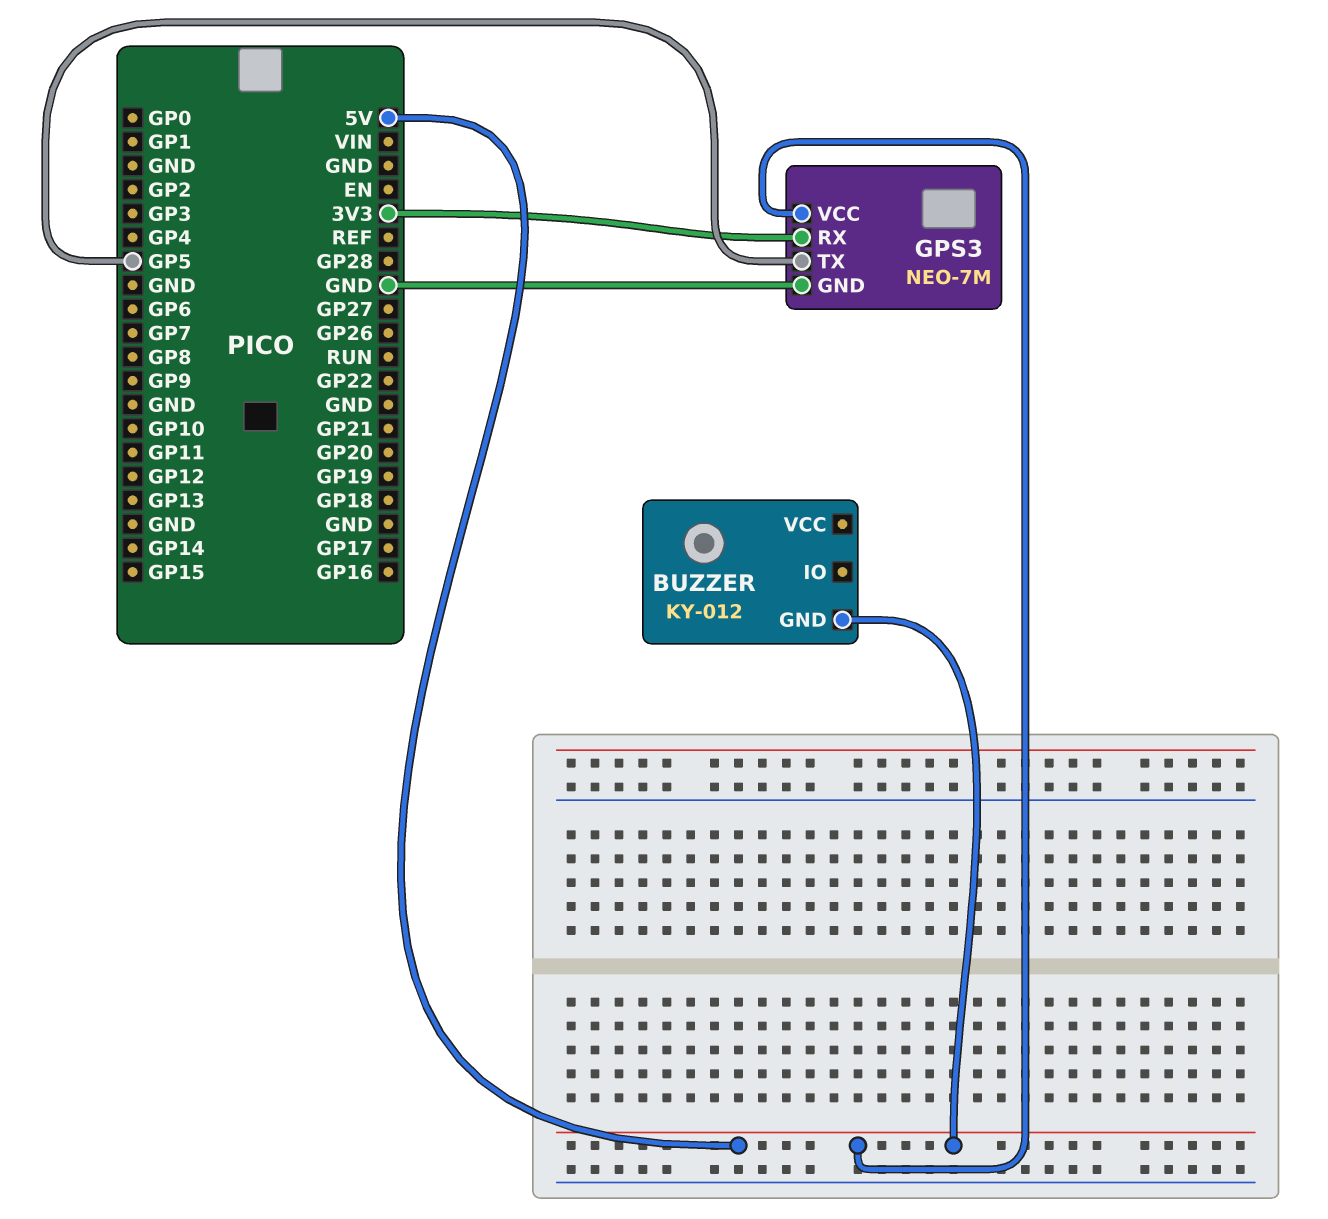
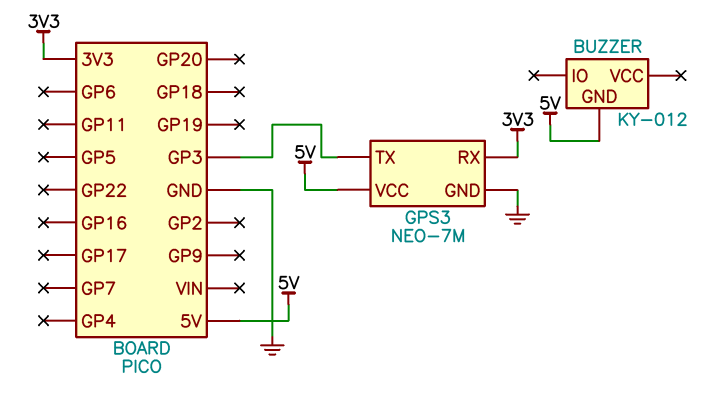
GPS3 pin TX: GP5 -> GP3

